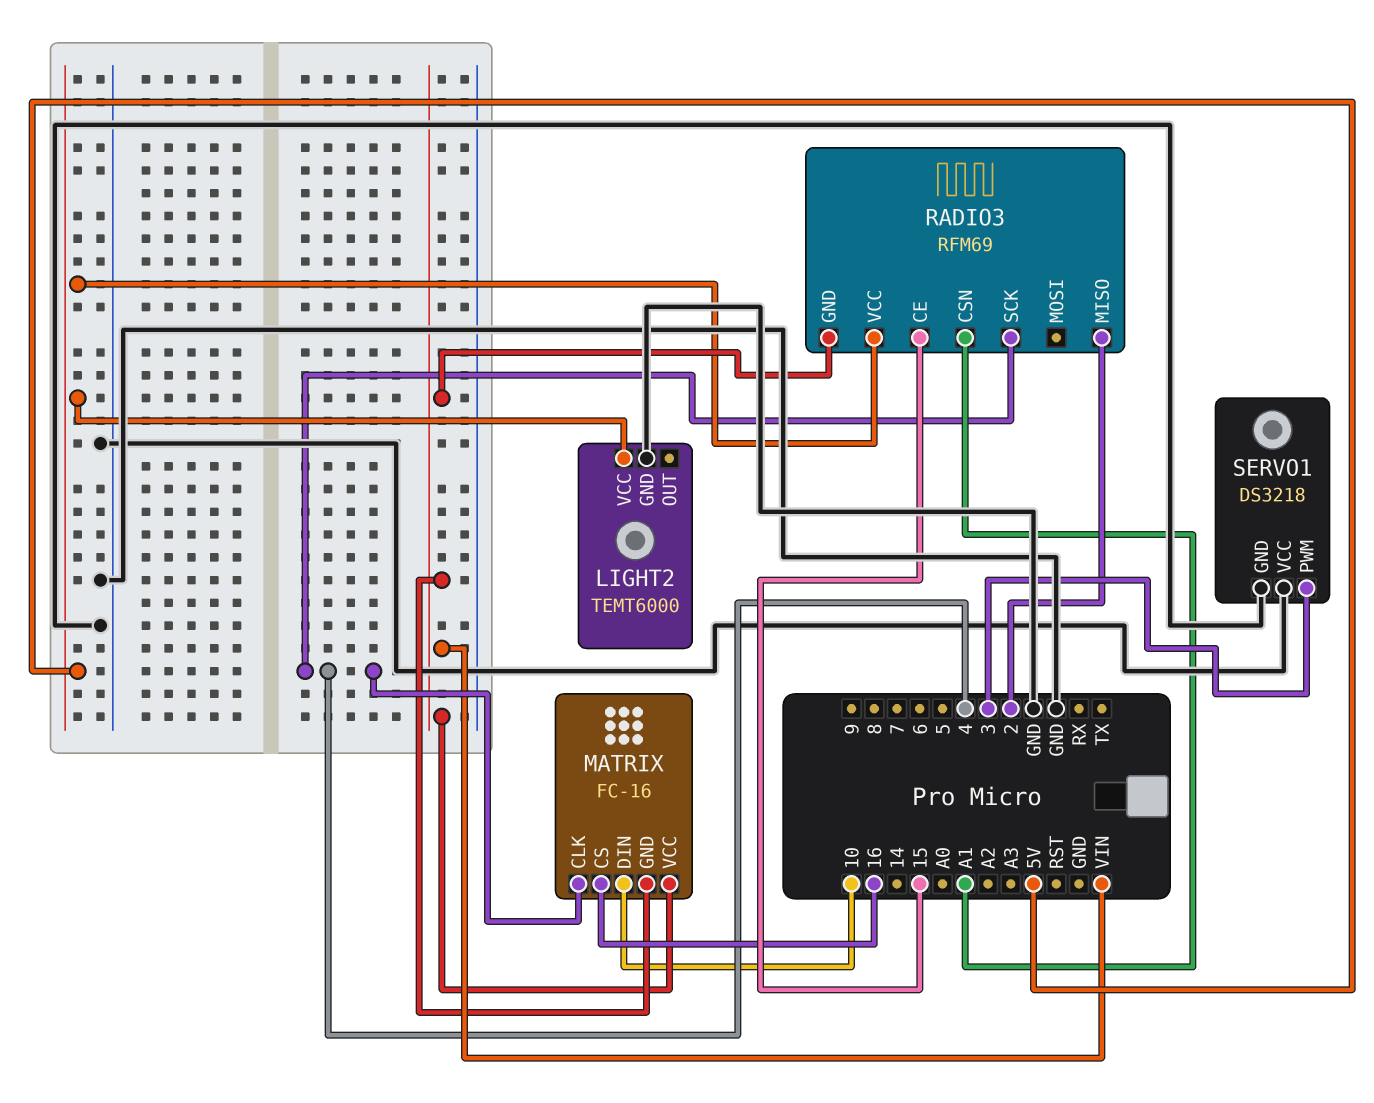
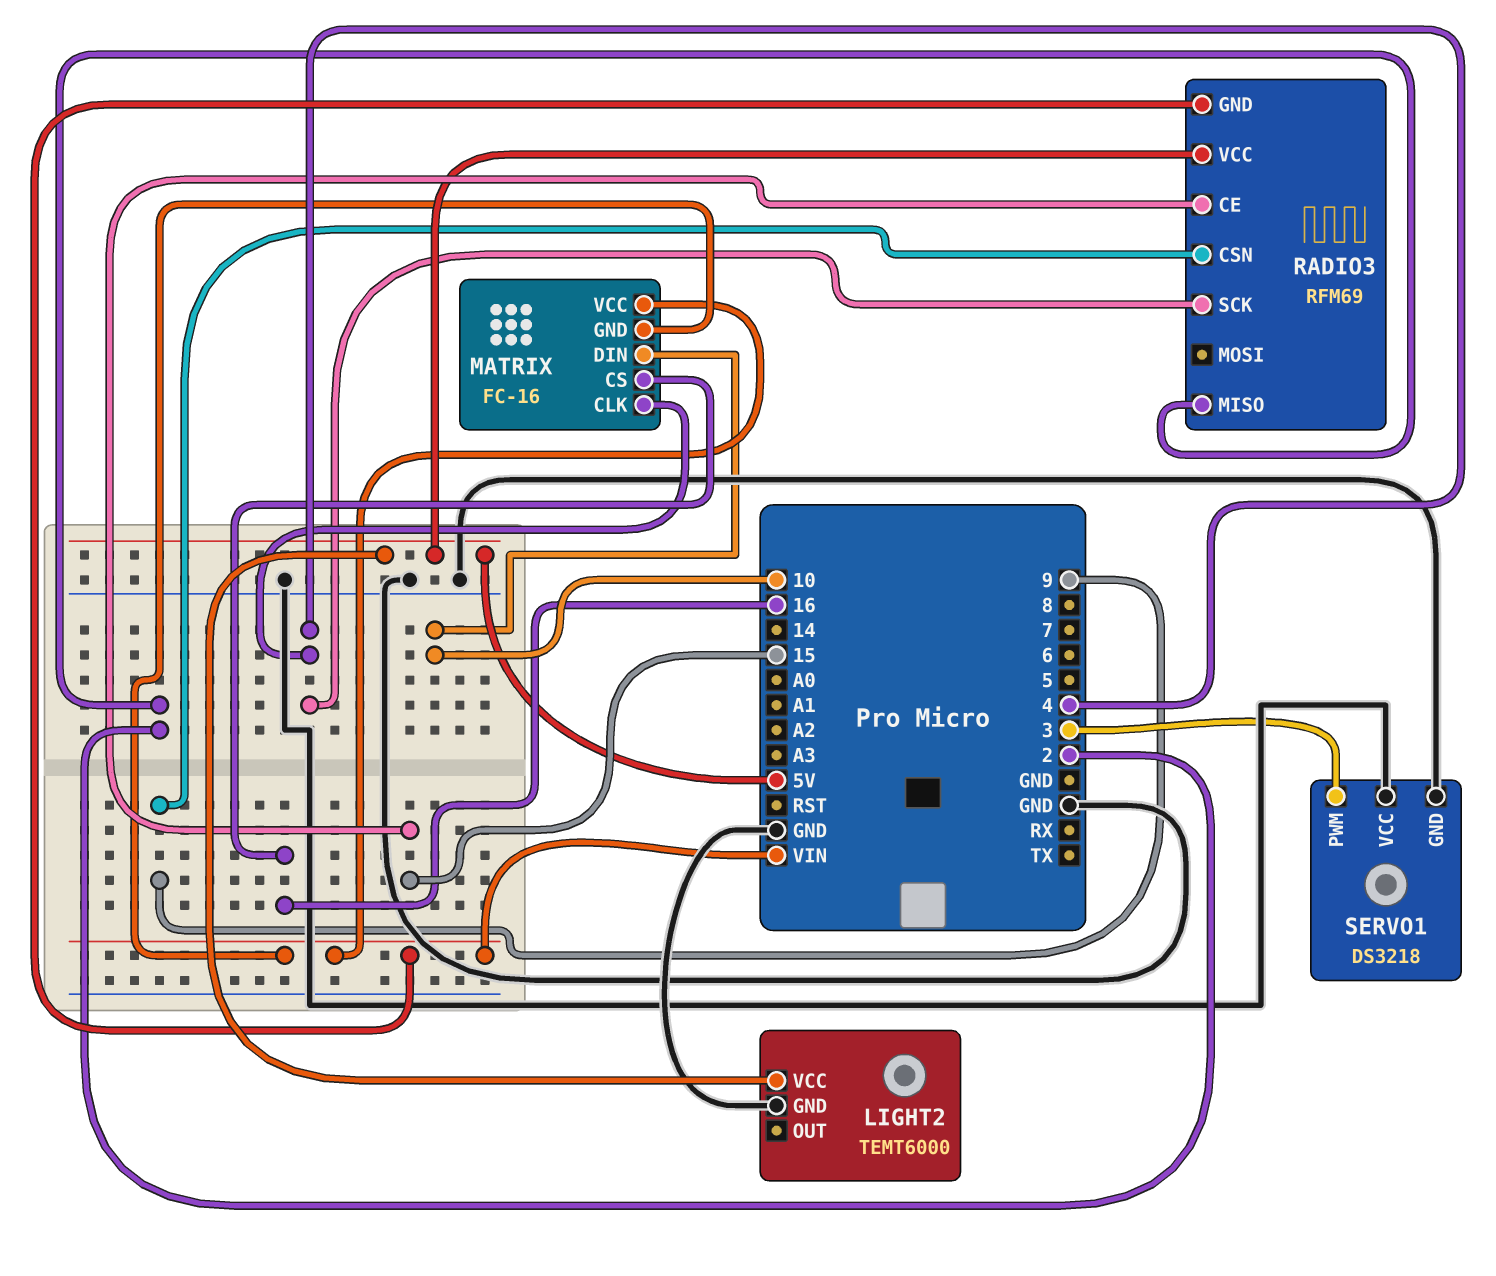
RADIO3 pin CSN: A1 -> 9

